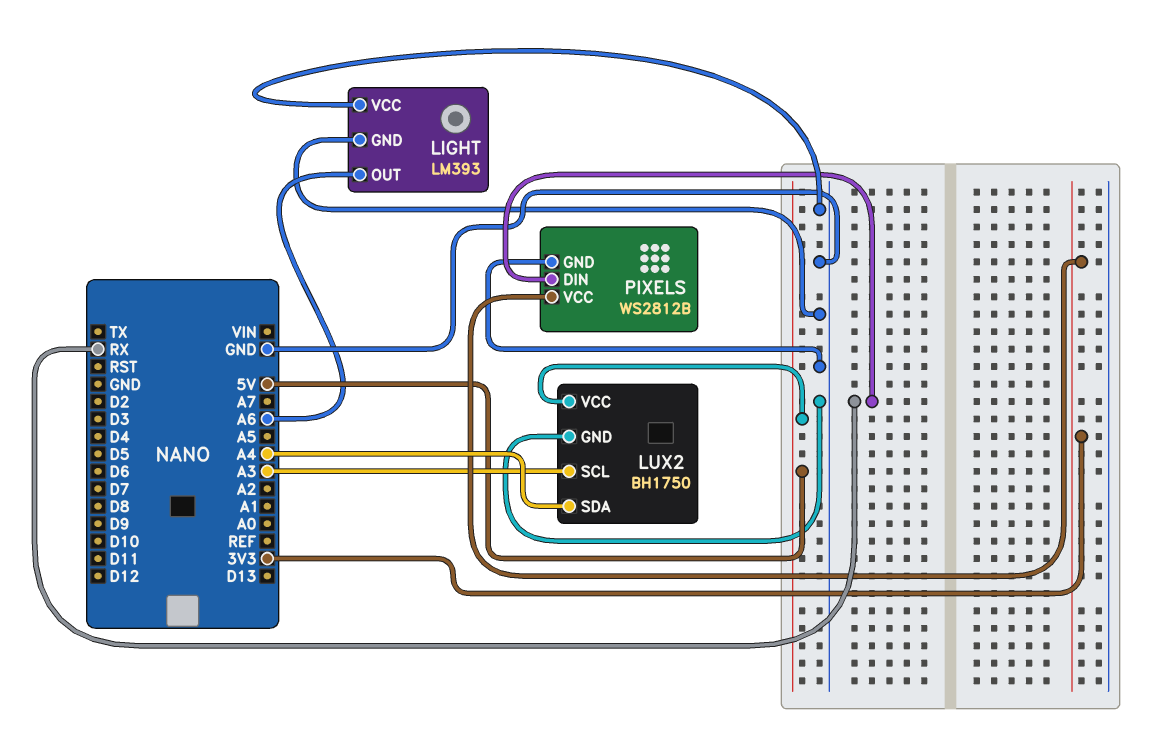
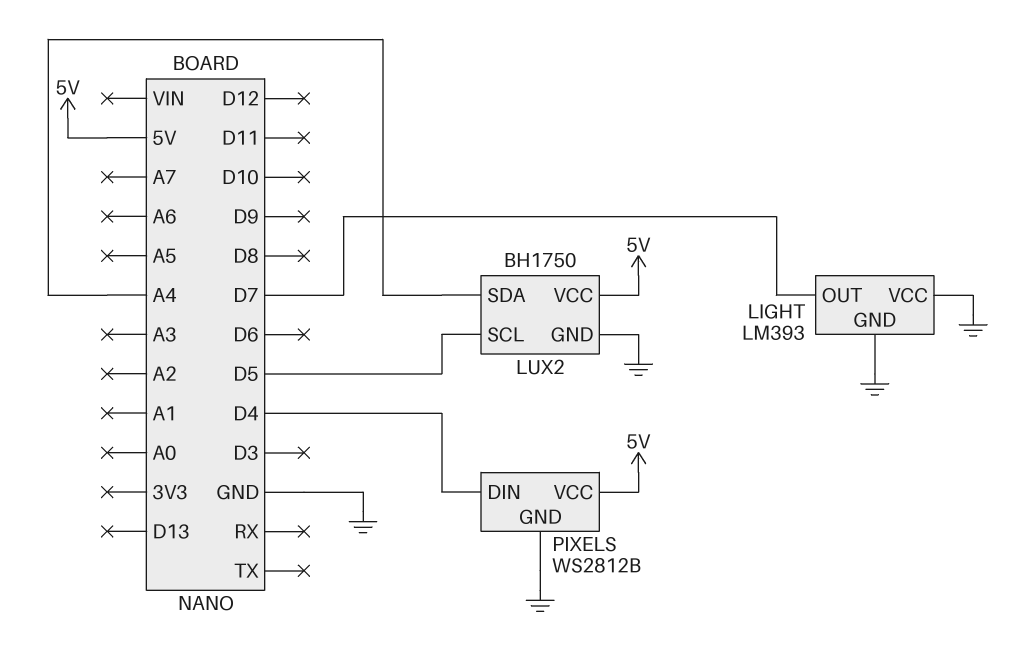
LIGHT pin OUT: A6 -> D7
LUX2 pin SCL: A3 -> D5
PIXELS pin DIN: RX -> D4
PIXELS pin VCC: 3V3 -> 5V

